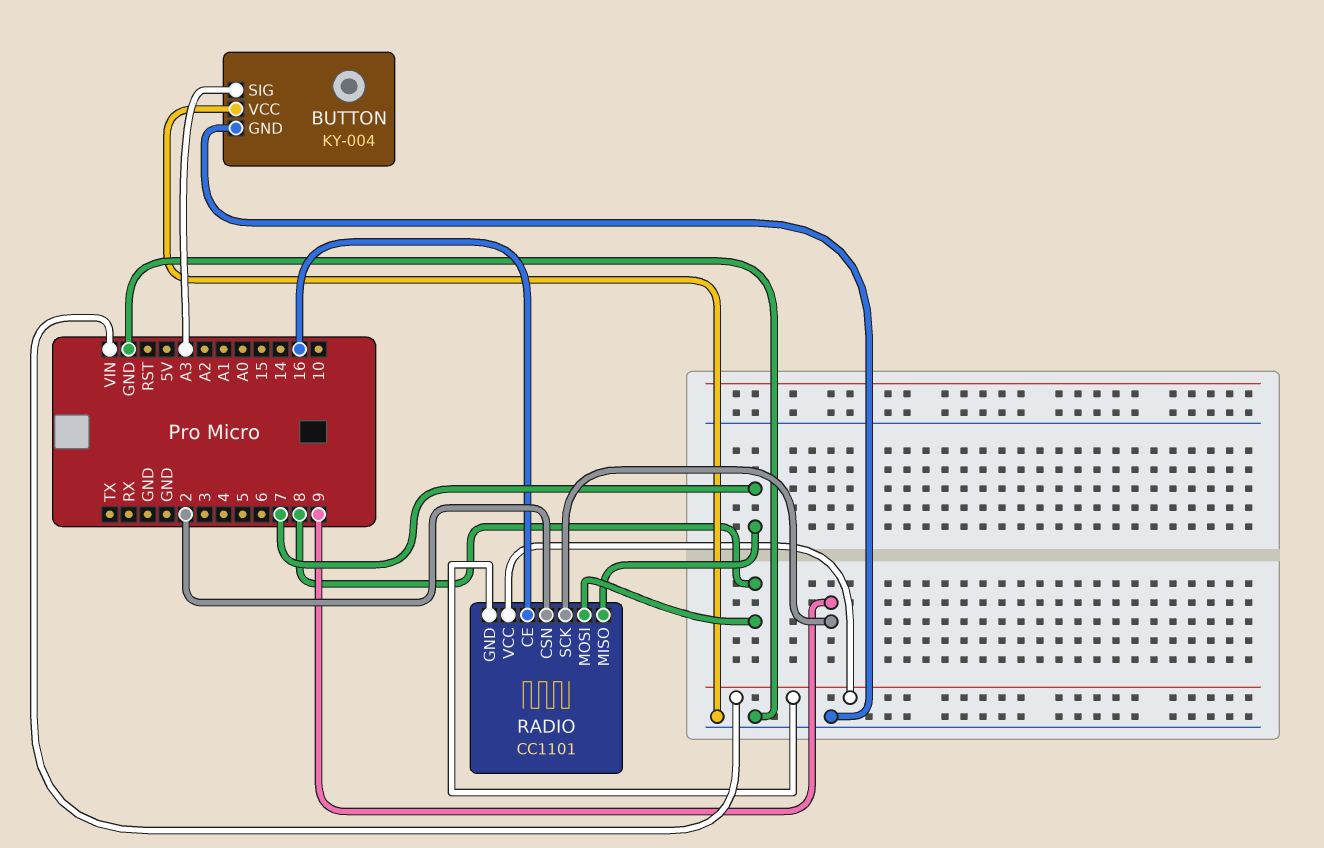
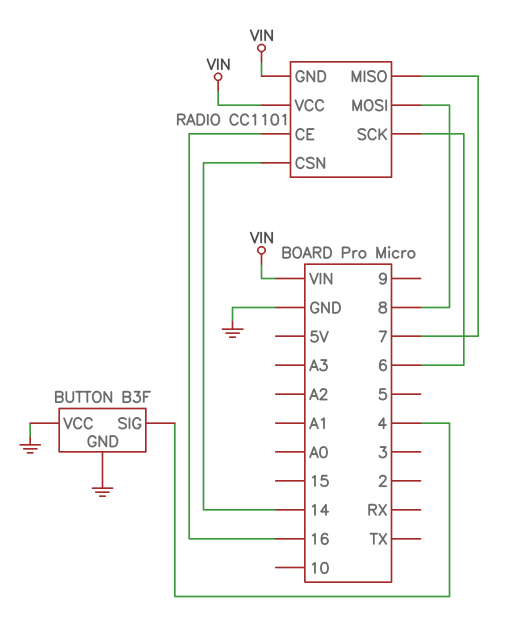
BUTTON: KY-004 -> B3F
BUTTON pin SIG: A3 -> 4
RADIO pin CSN: 2 -> 14
RADIO pin SCK: 9 -> 6

